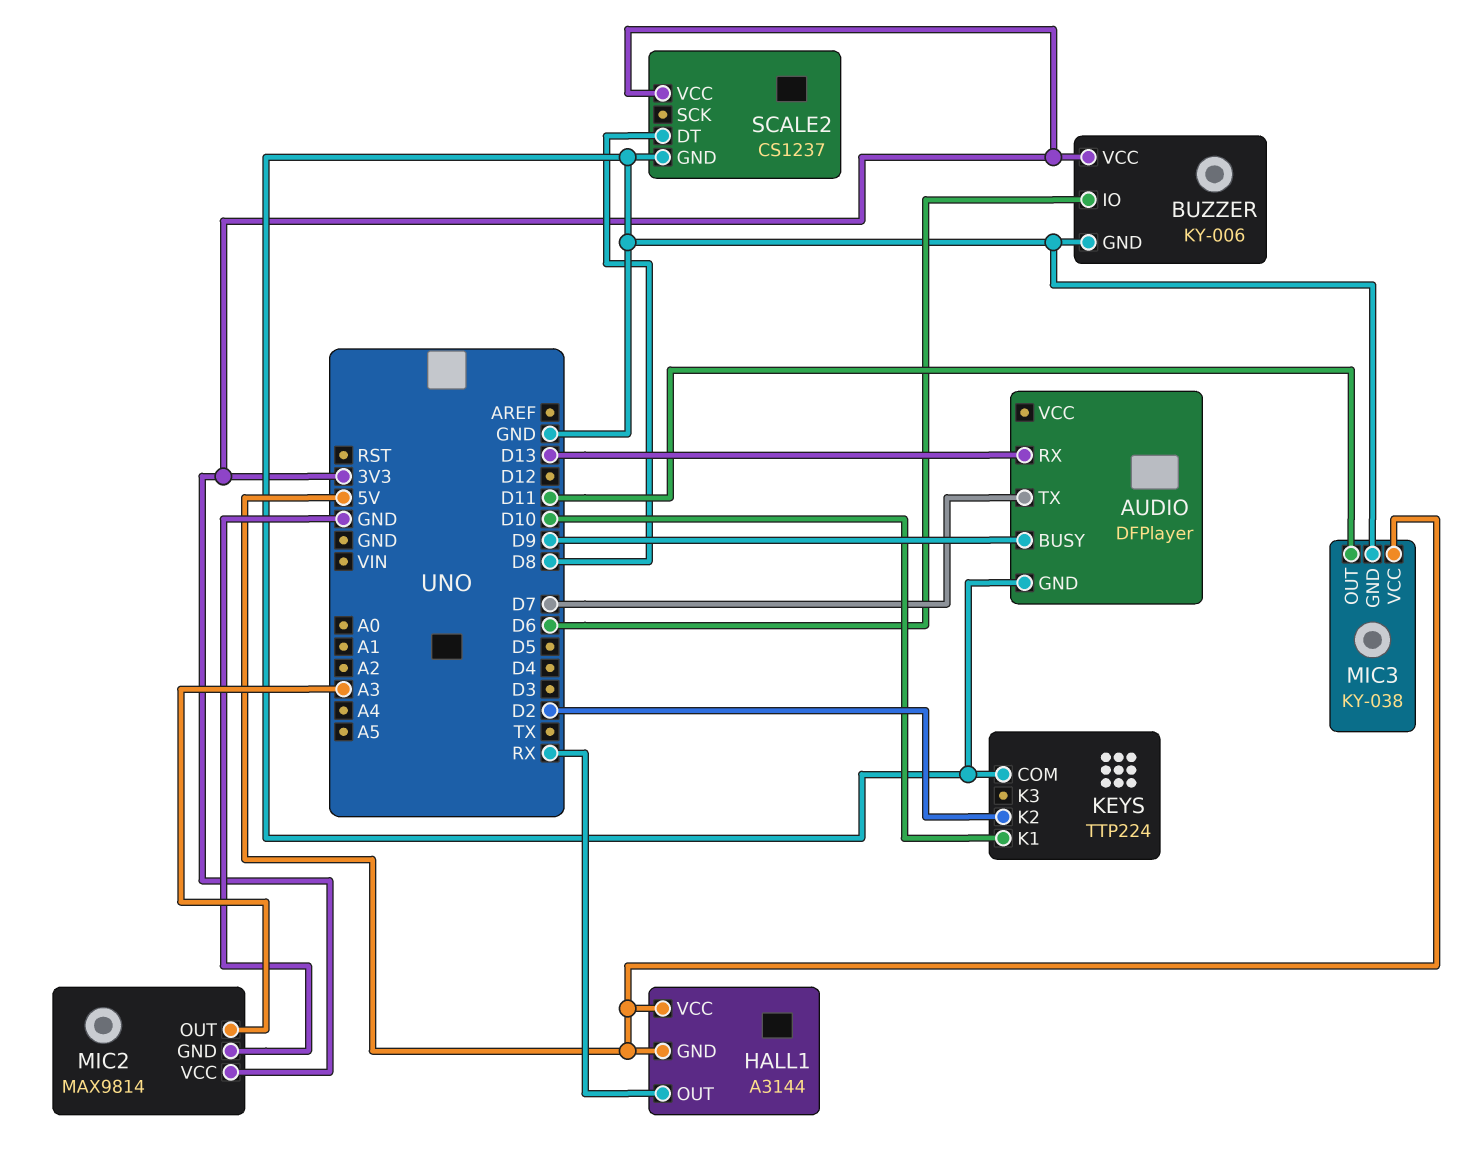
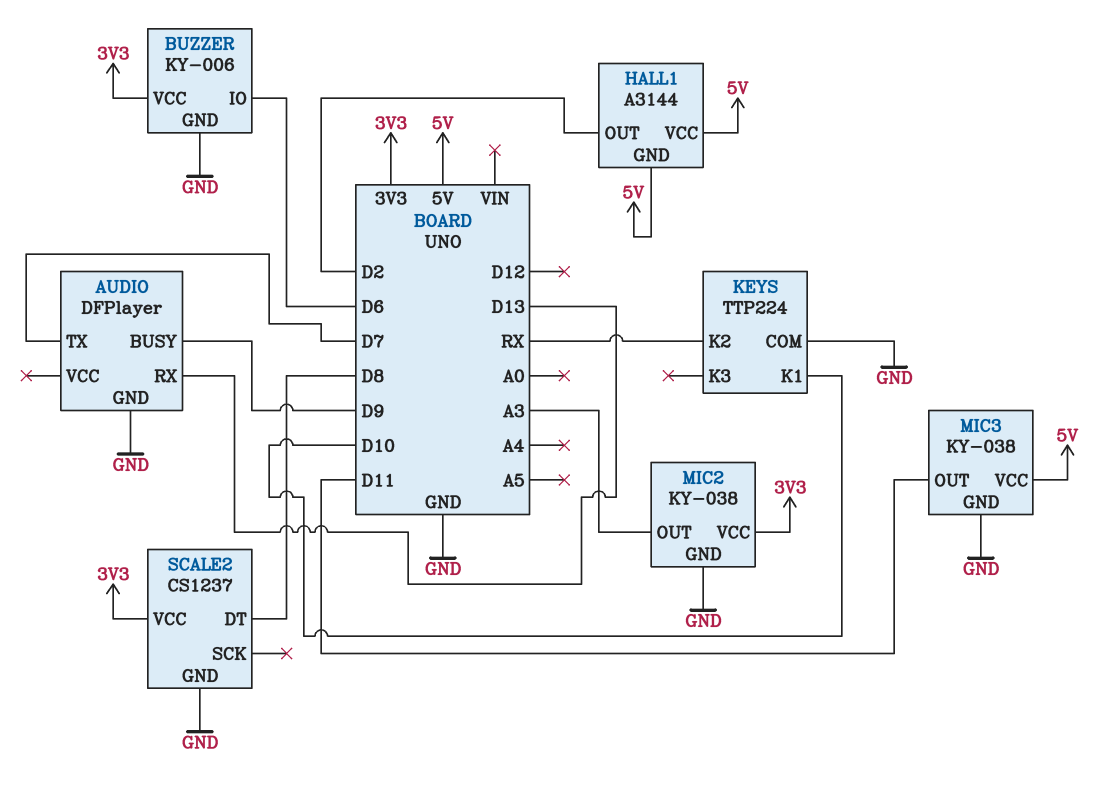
HALL1 pin OUT: RX -> D2
KEYS pin K2: D2 -> RX
MIC2: MAX9814 -> KY-038

